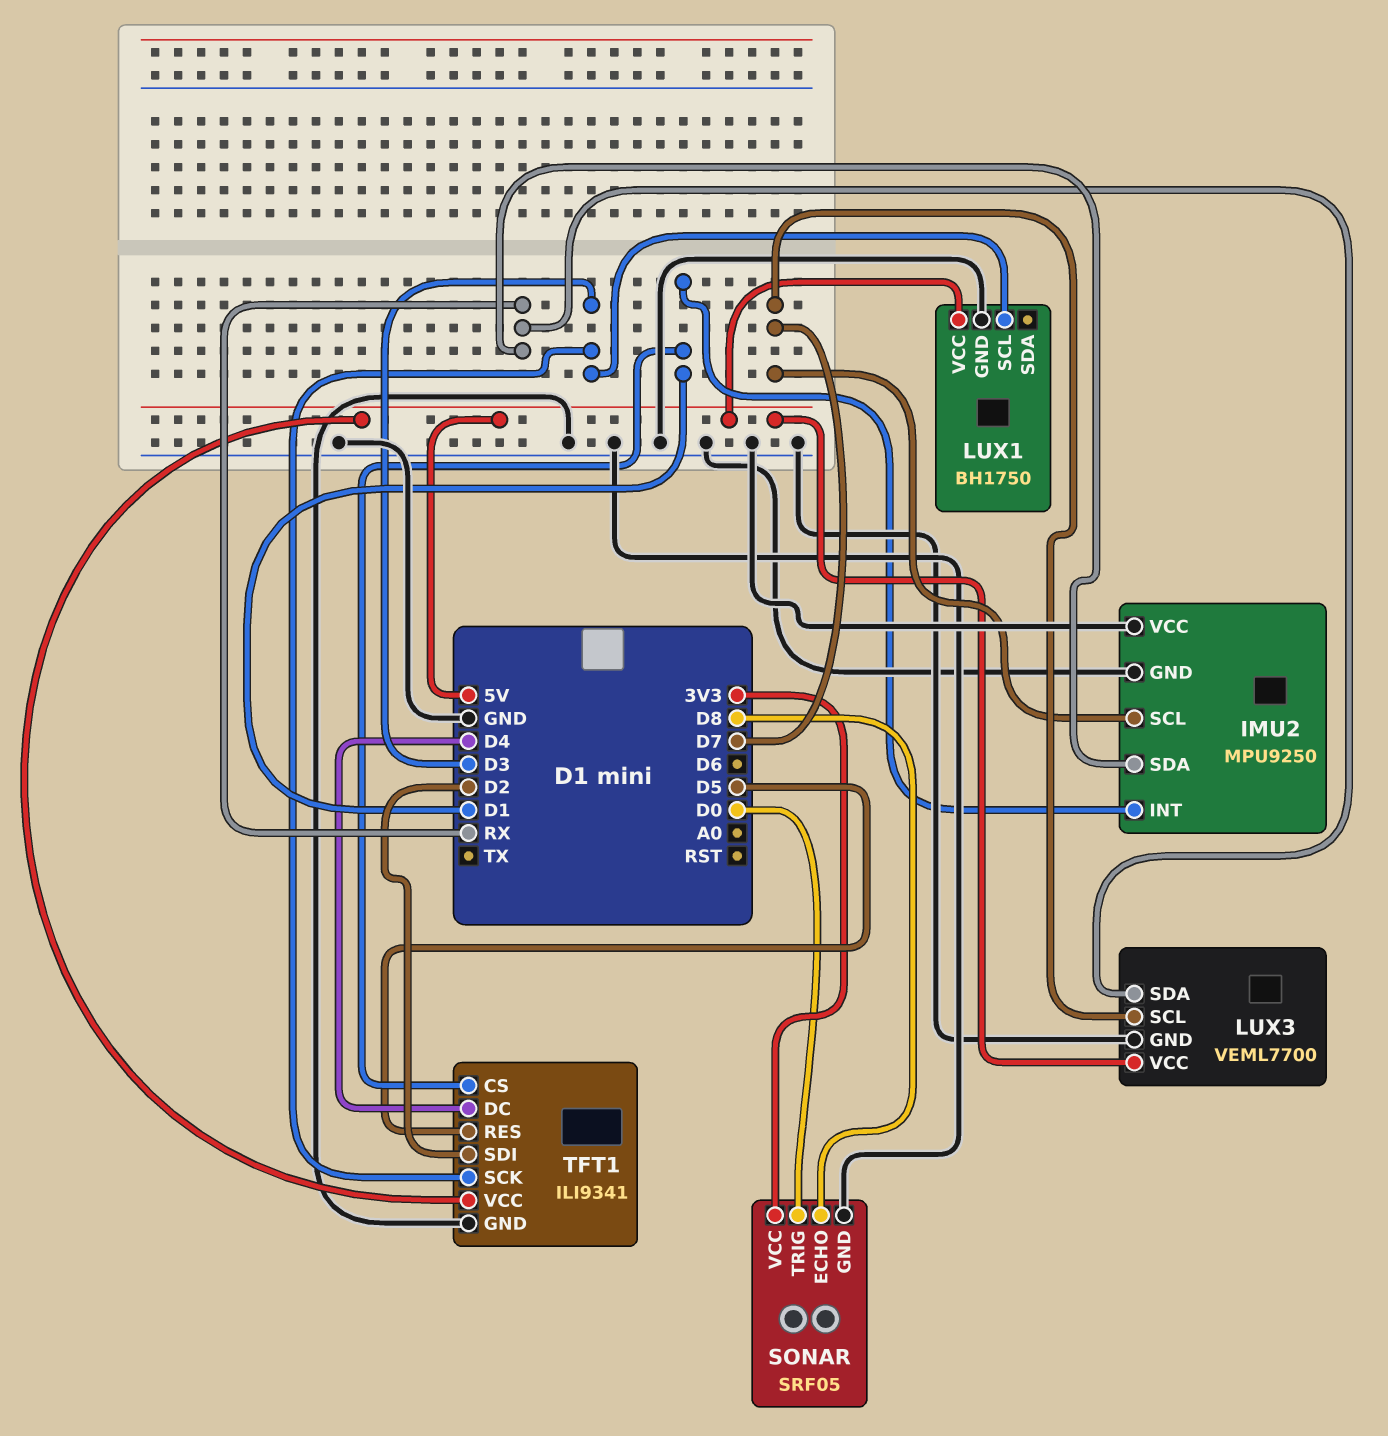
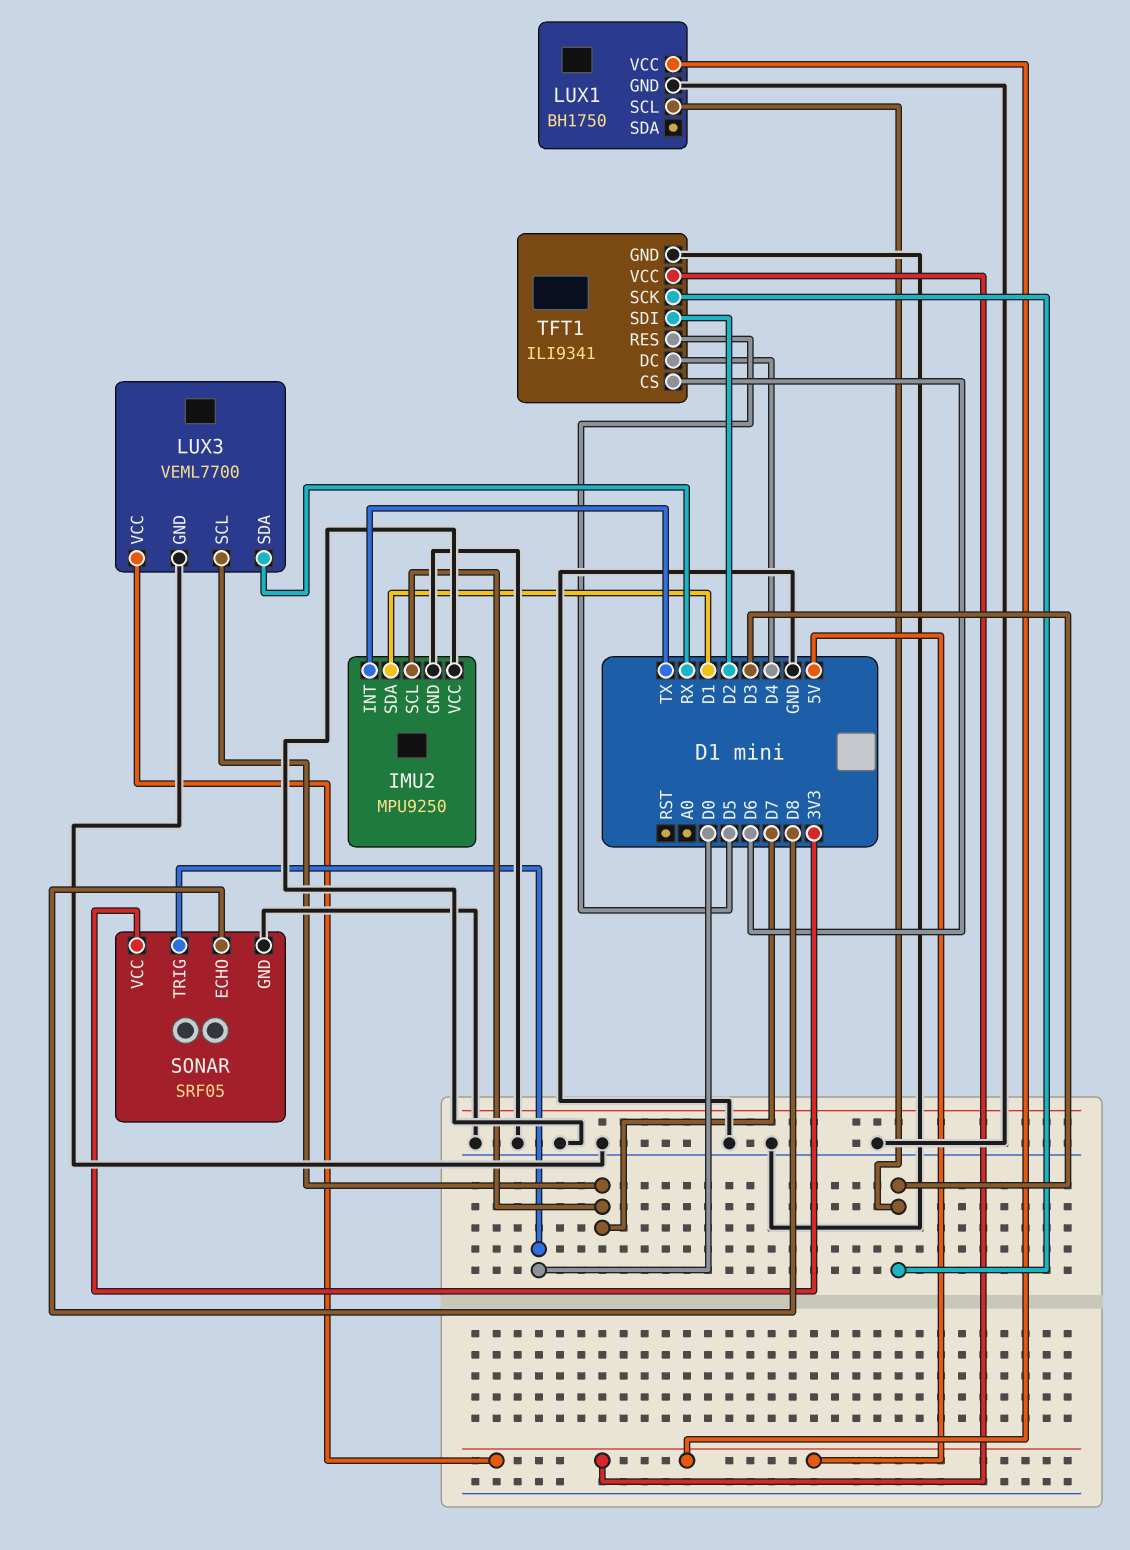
IMU2 pin INT: D1 -> TX
IMU2 pin SDA: RX -> D1
TFT1 pin CS: D1 -> D6

